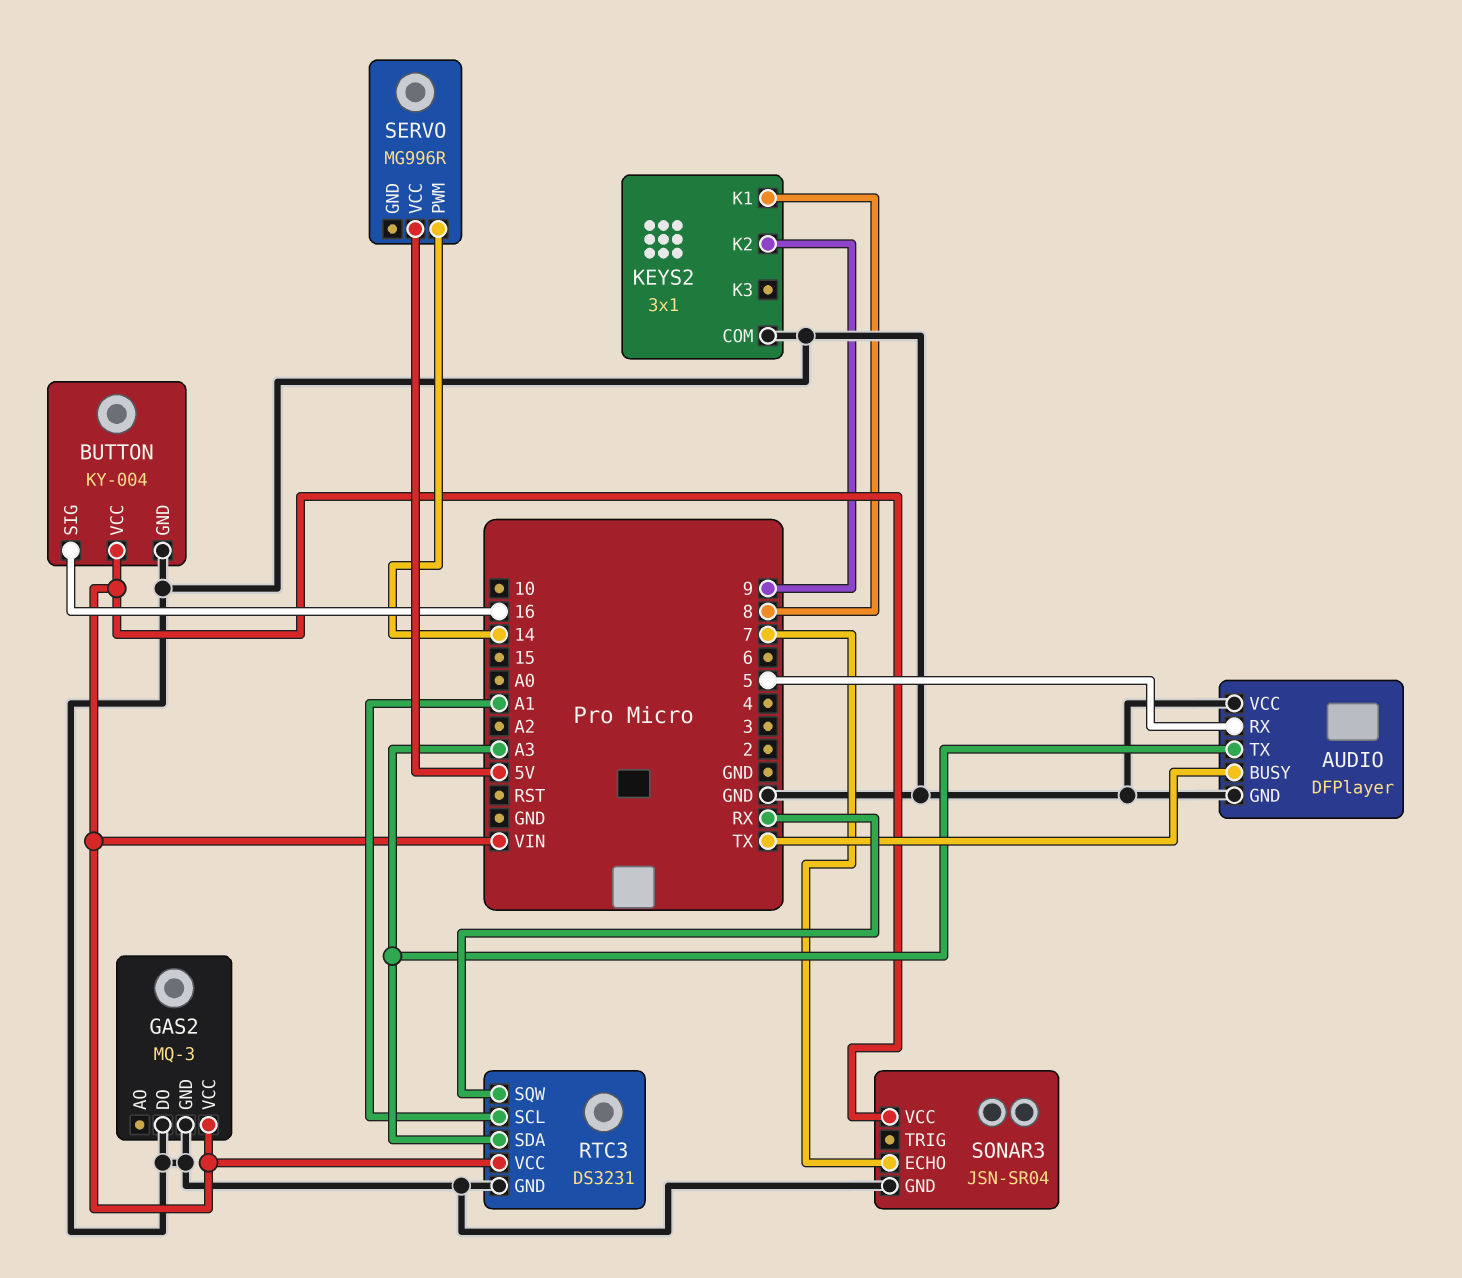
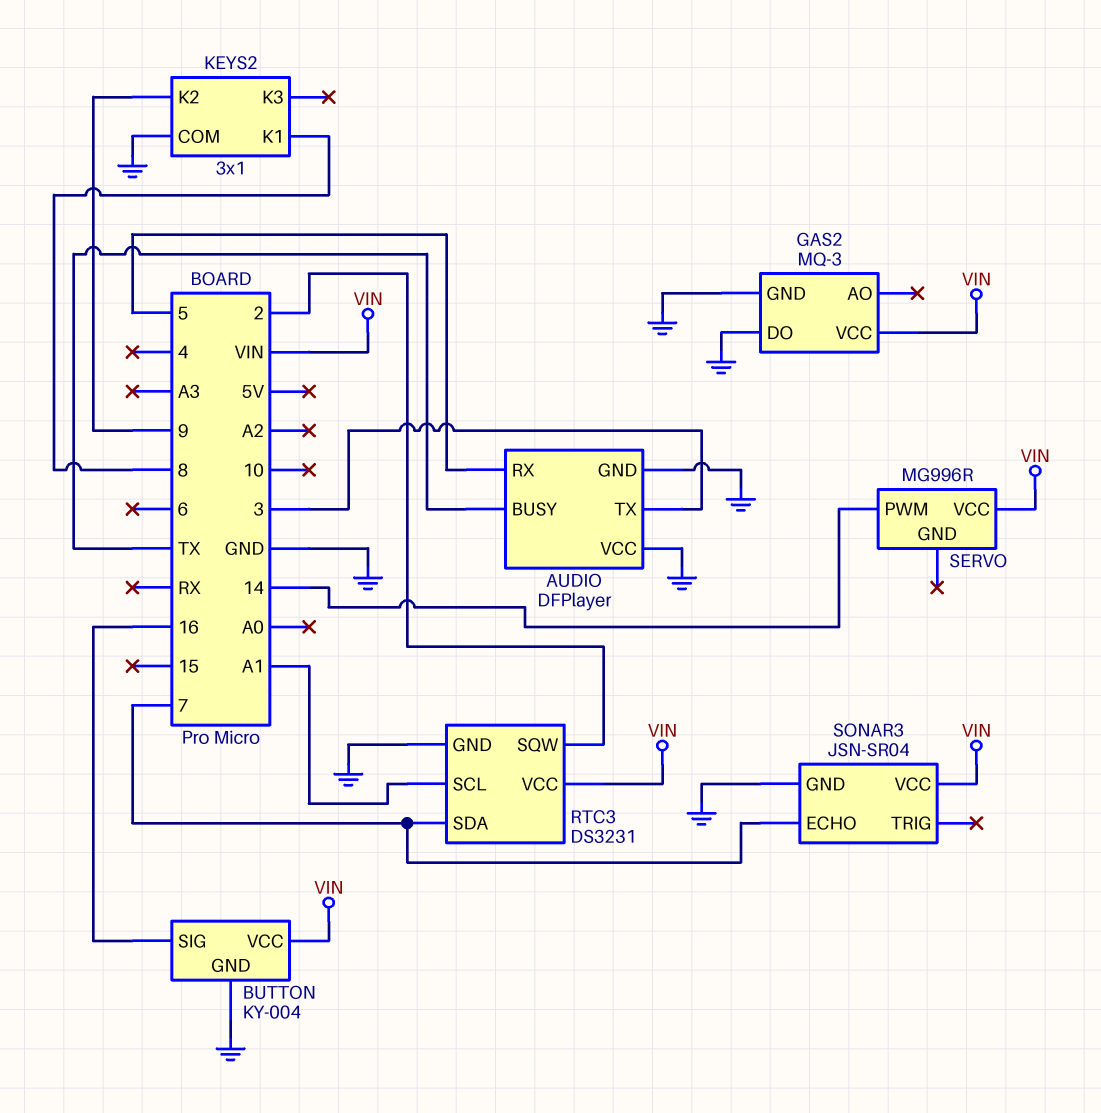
AUDIO pin TX: A3 -> 3
RTC3 pin SDA: A3 -> 7
RTC3 pin SQW: RX -> 2
SERVO pin VCC: 5V -> VIN

